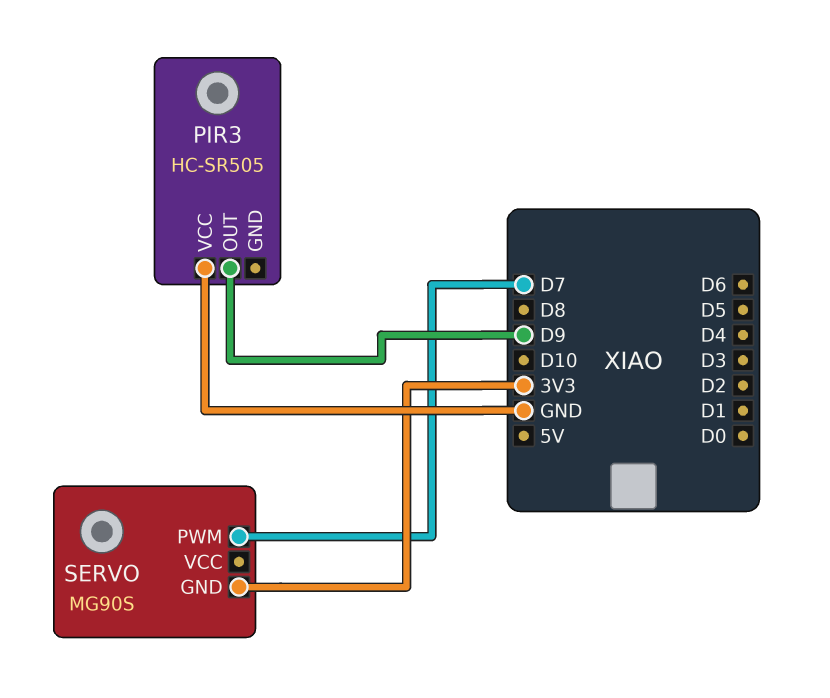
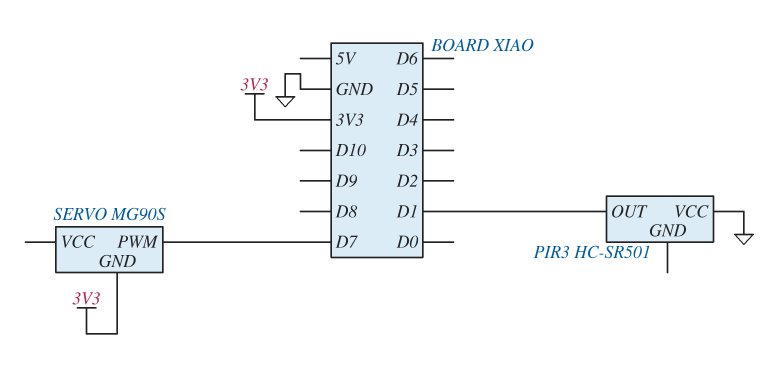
PIR3: HC-SR505 -> HC-SR501
PIR3 pin OUT: D9 -> D1

